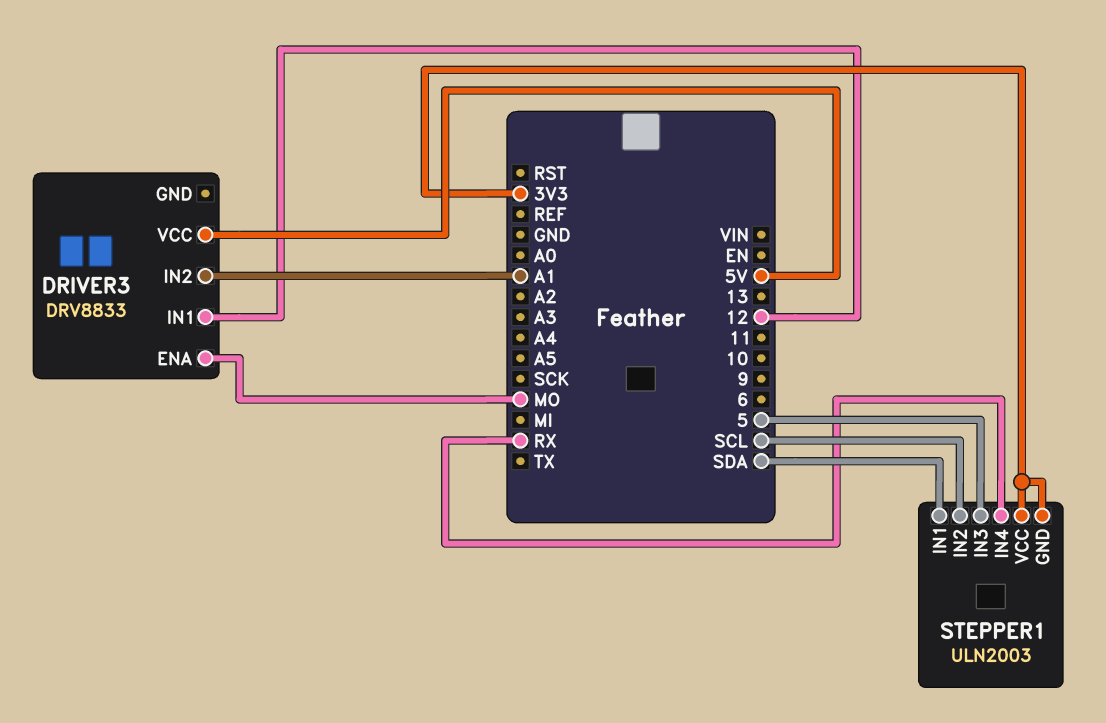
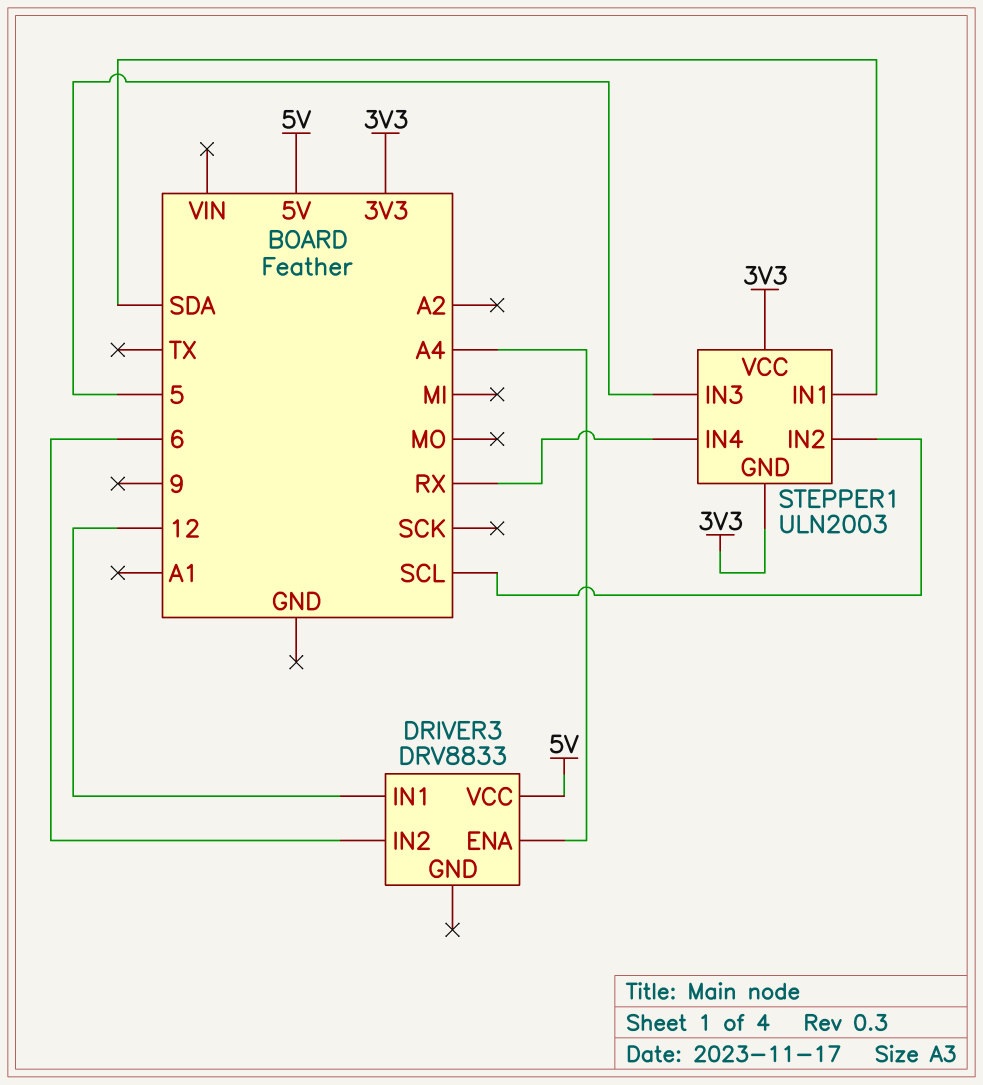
DRIVER3 pin ENA: MO -> A4
DRIVER3 pin IN2: A1 -> 6

